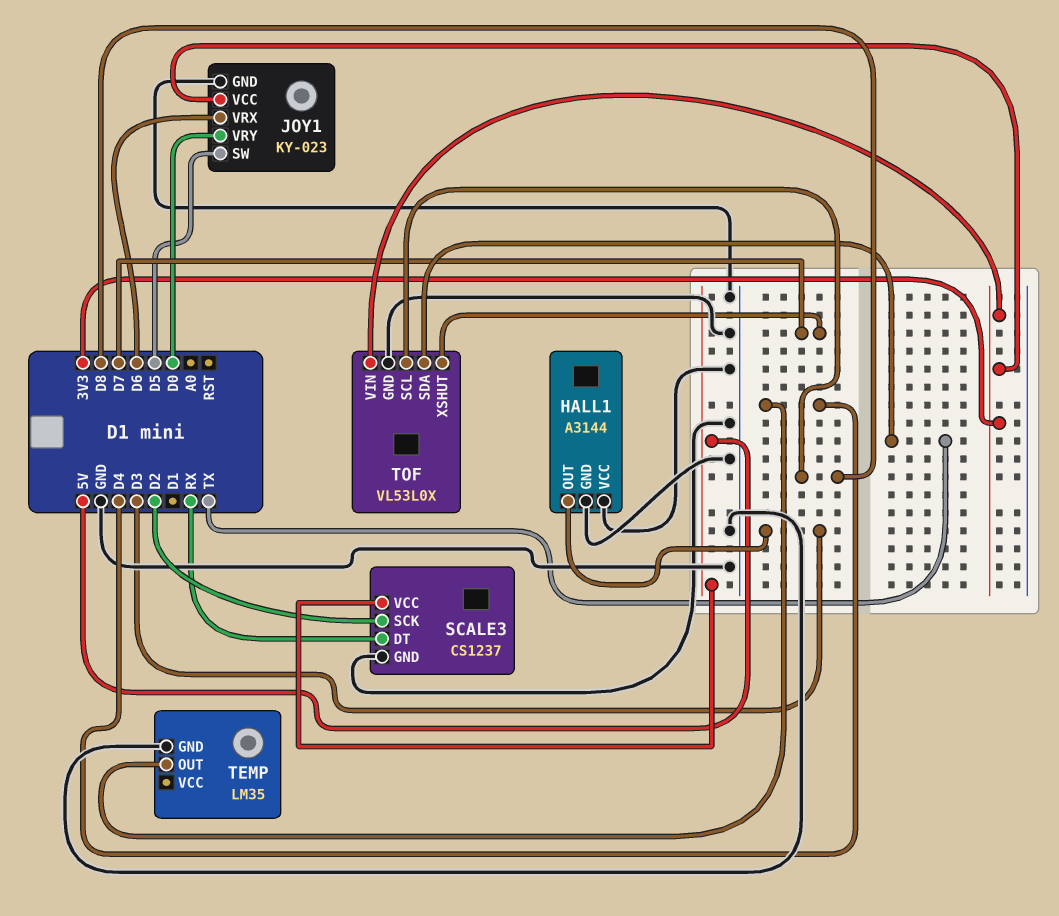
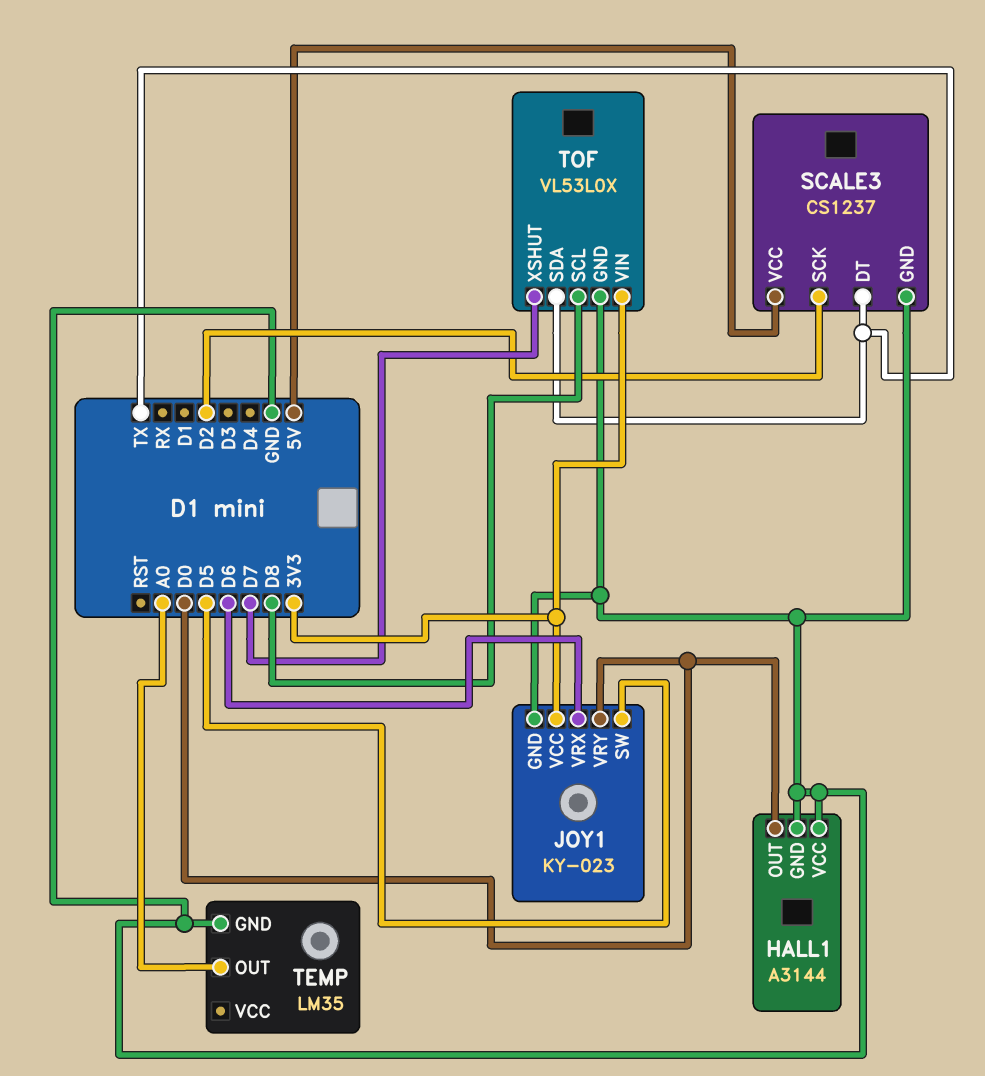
HALL1 pin OUT: D3 -> D0
SCALE3 pin DT: RX -> TX
TEMP pin OUT: D4 -> A0

